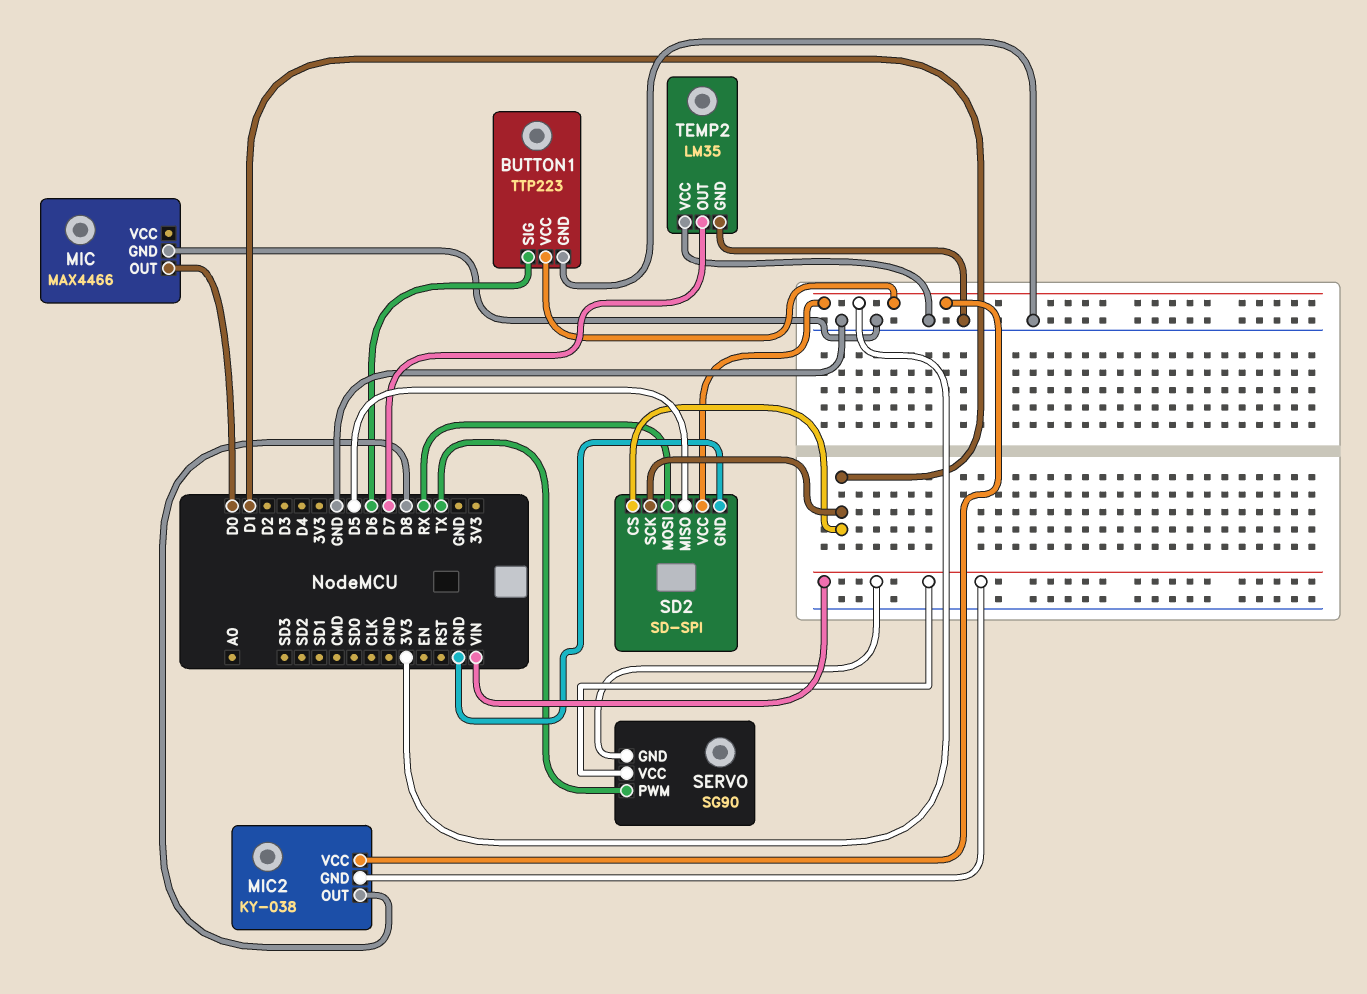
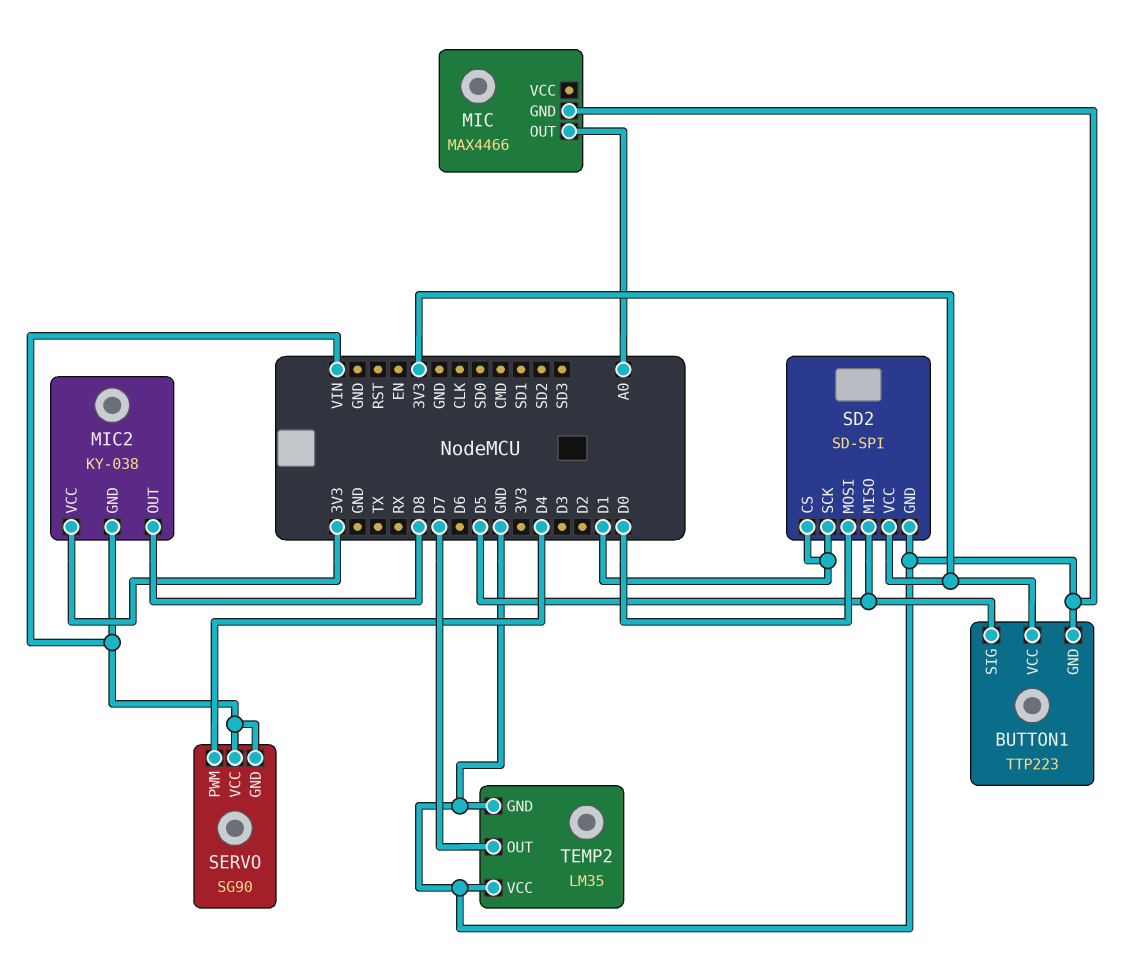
BUTTON1 pin SIG: D6 -> D5
MIC pin OUT: D0 -> A0
SD2 pin MOSI: RX -> D0
SERVO pin PWM: TX -> D4

